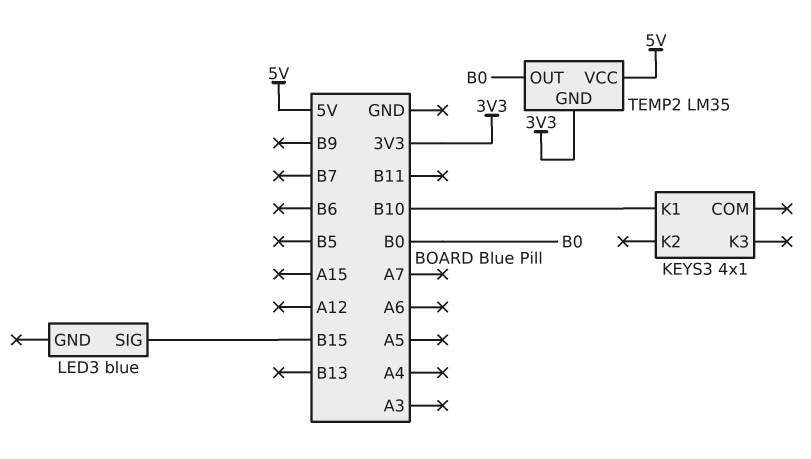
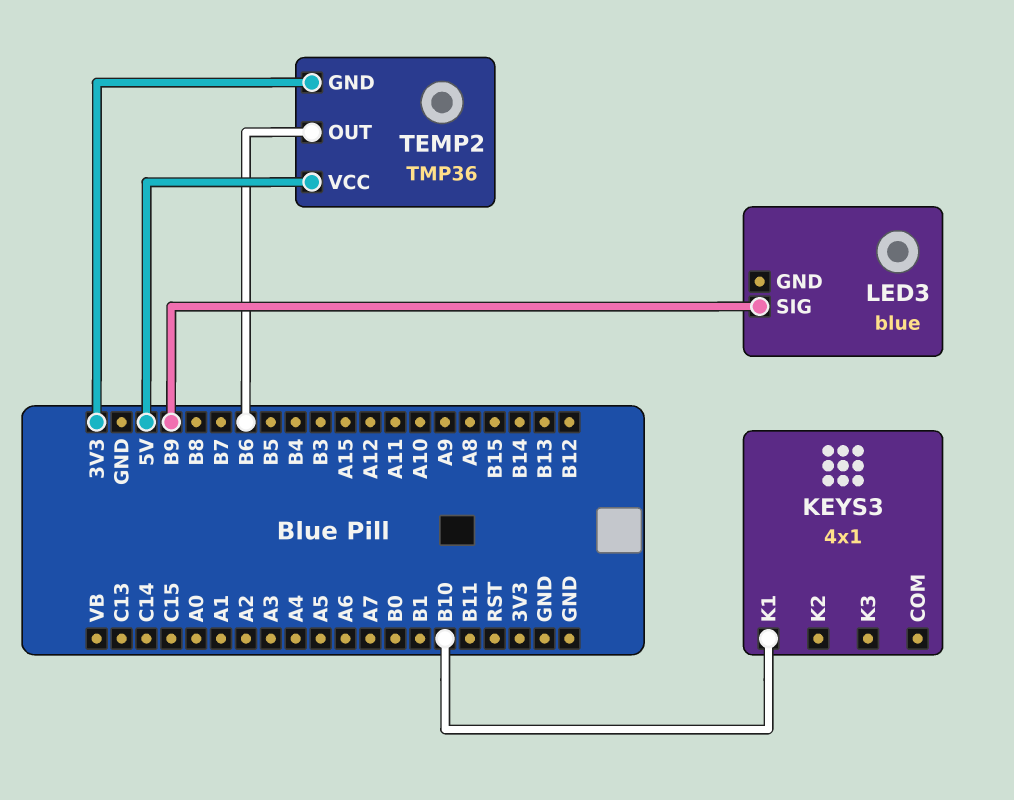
LED3 pin SIG: B15 -> B9
TEMP2: LM35 -> TMP36
TEMP2 pin OUT: B0 -> B6

